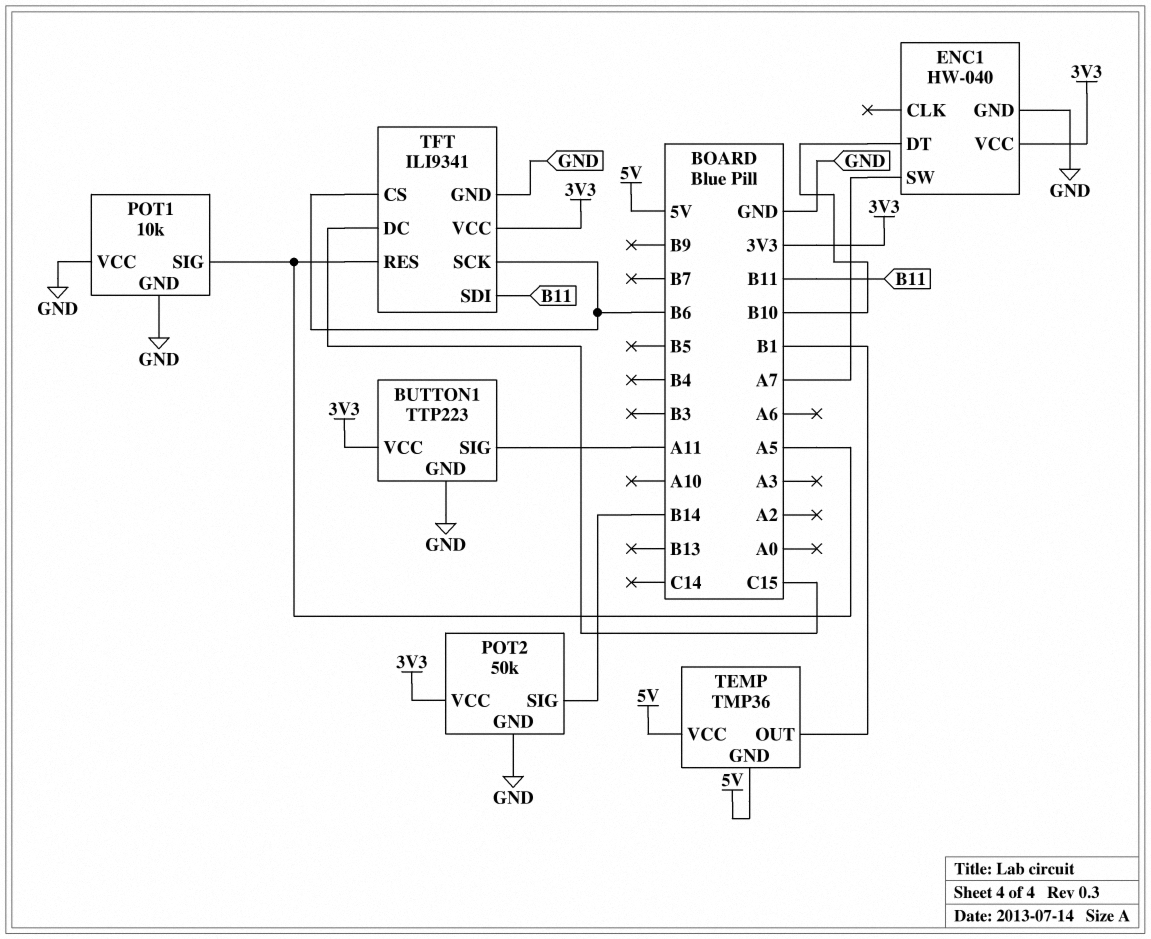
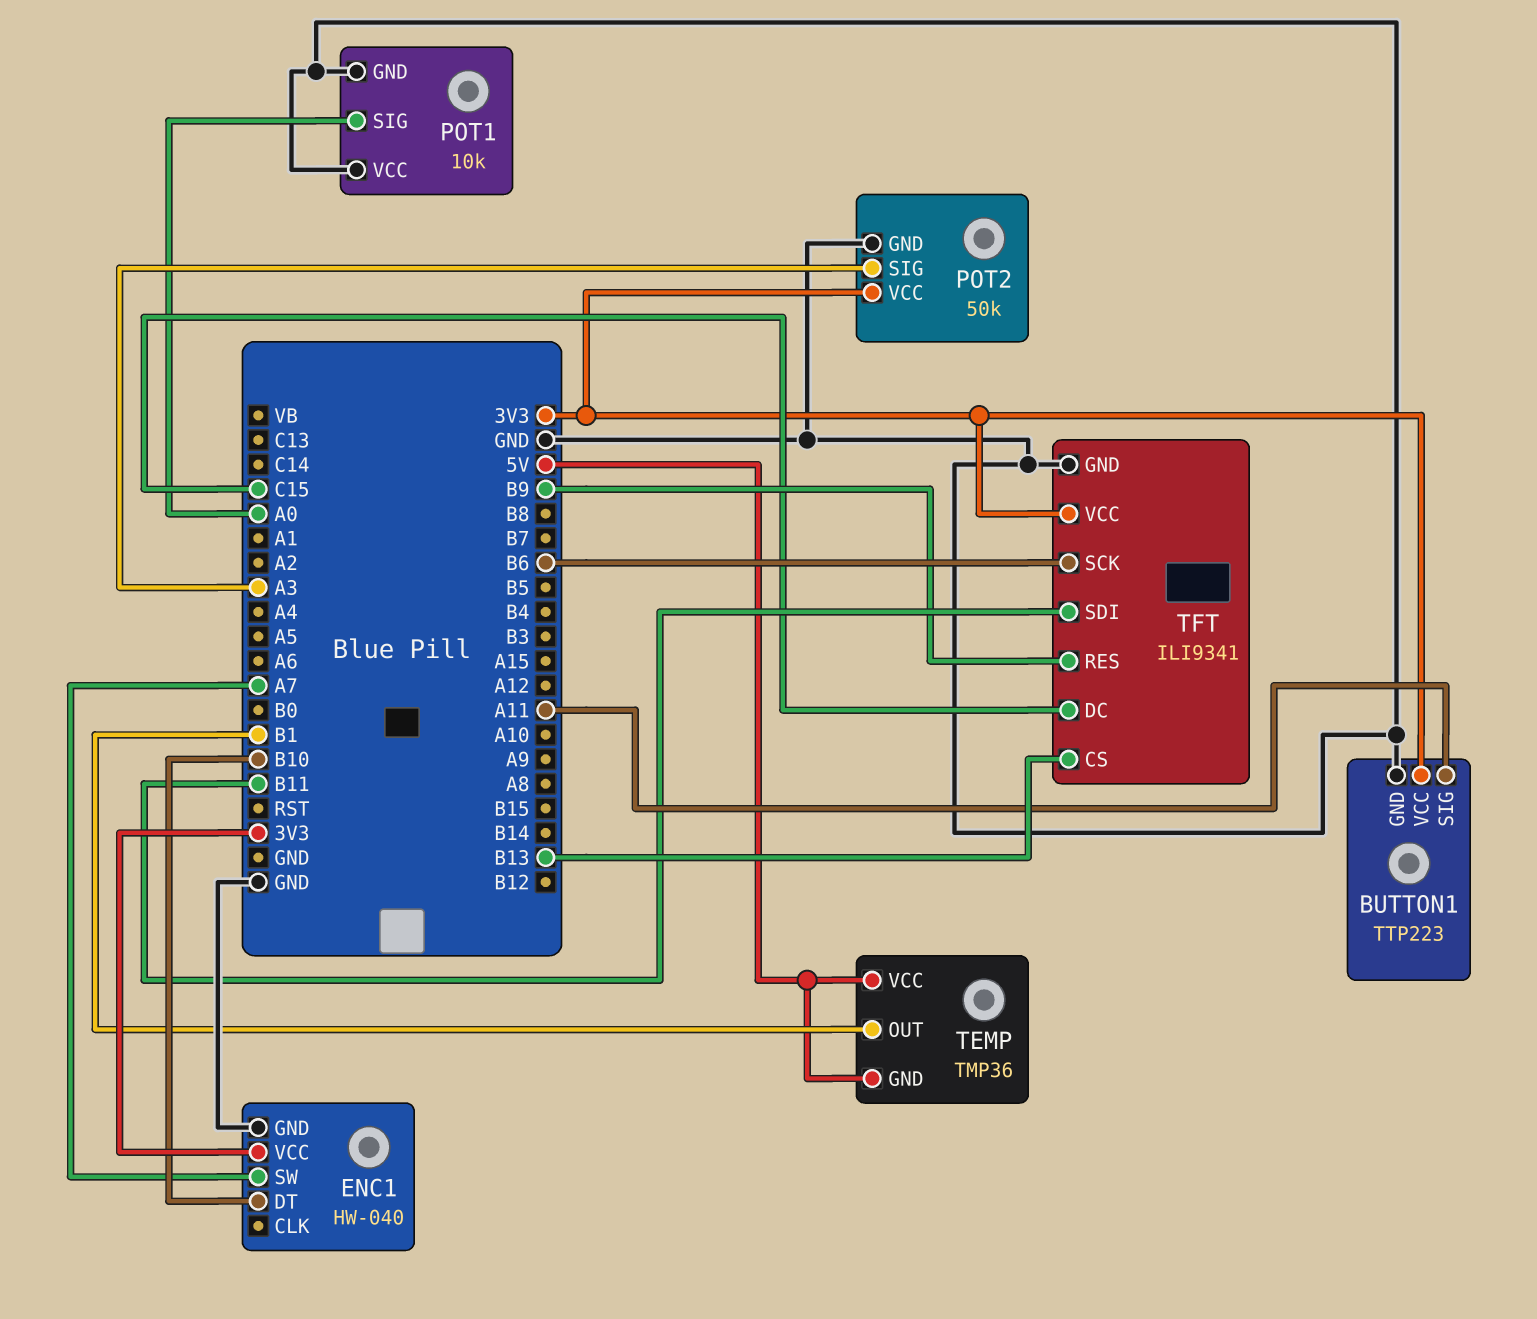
POT1 pin SIG: A5 -> A0
POT2 pin SIG: B14 -> A3
TFT pin CS: B6 -> B13
TFT pin RES: A5 -> B9

